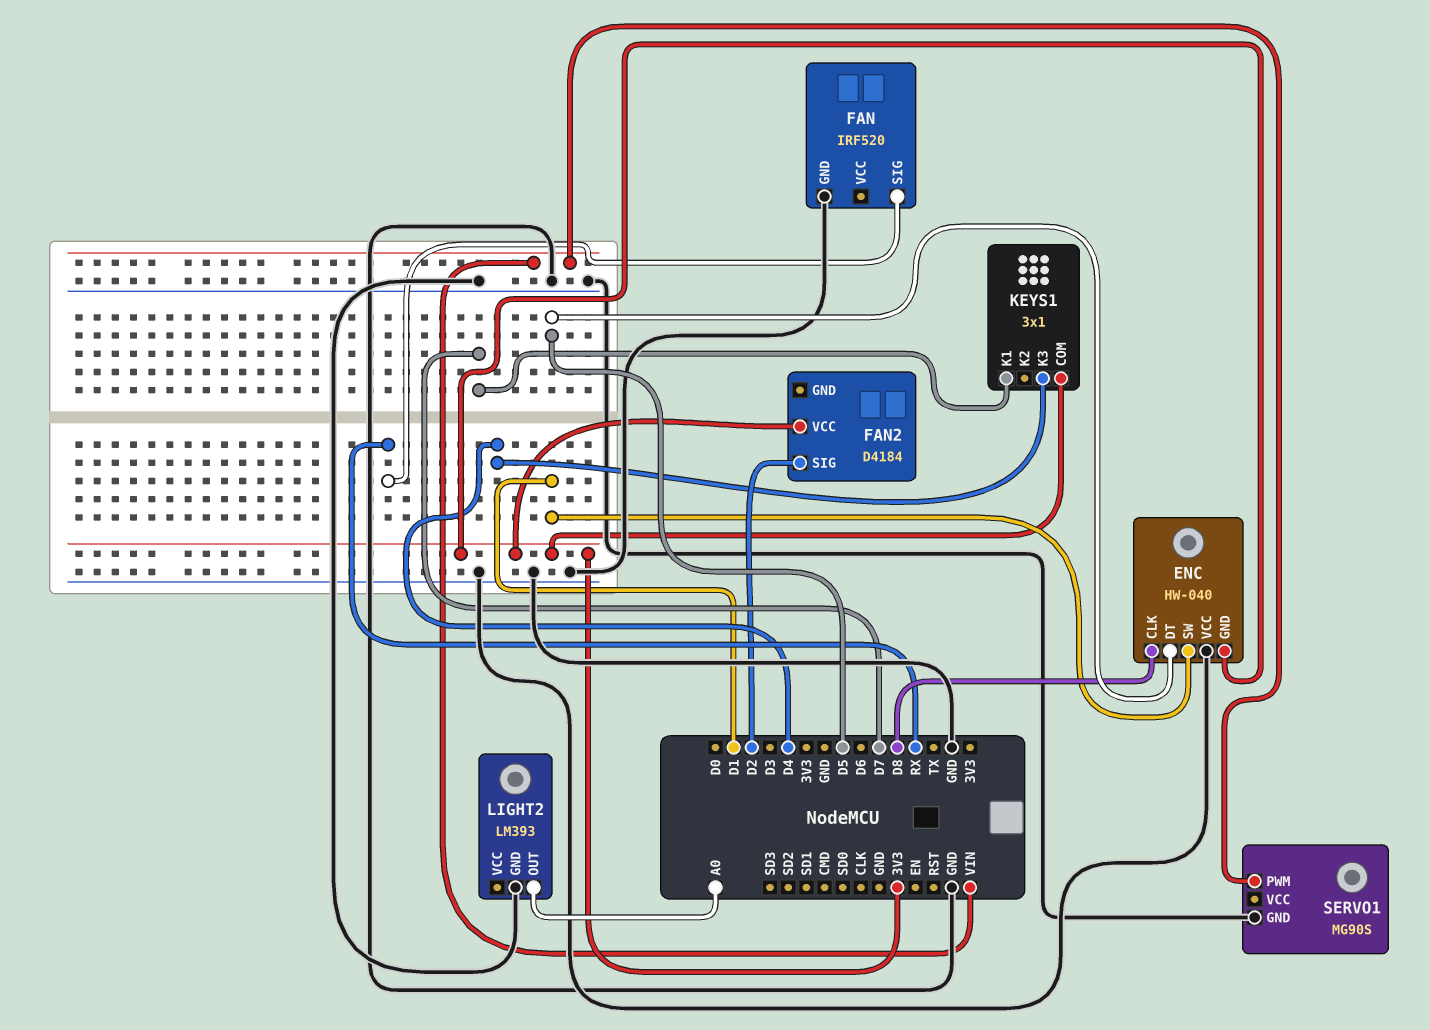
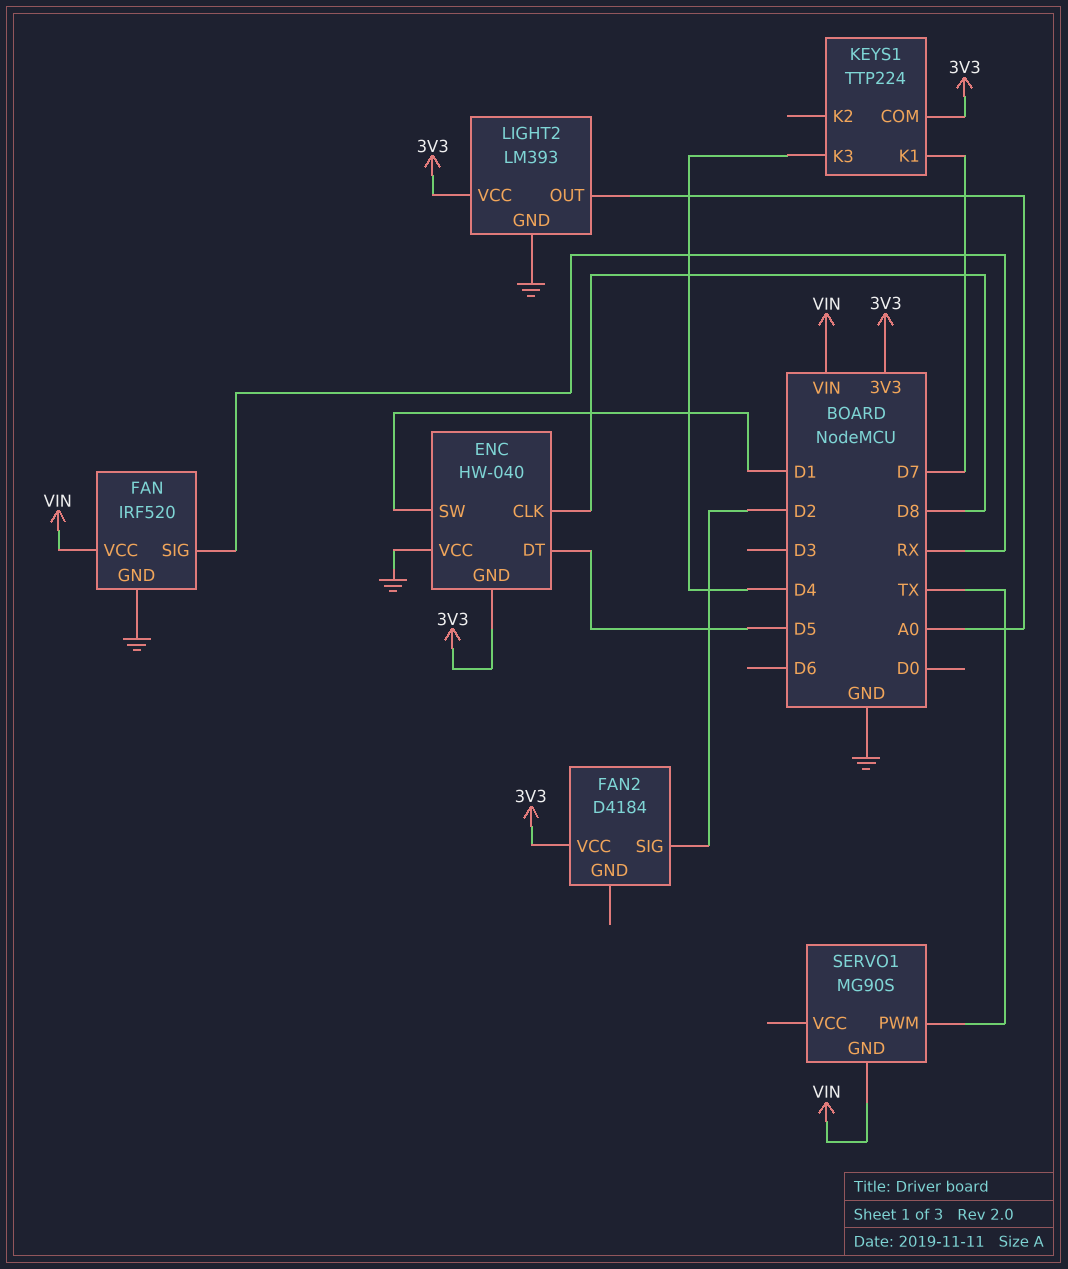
FAN pin VCC: none -> VIN
KEYS1: 3x1 -> TTP224
LIGHT2 pin VCC: none -> 3V3
SERVO1 pin GND: GND -> VIN
SERVO1 pin PWM: VIN -> TX

